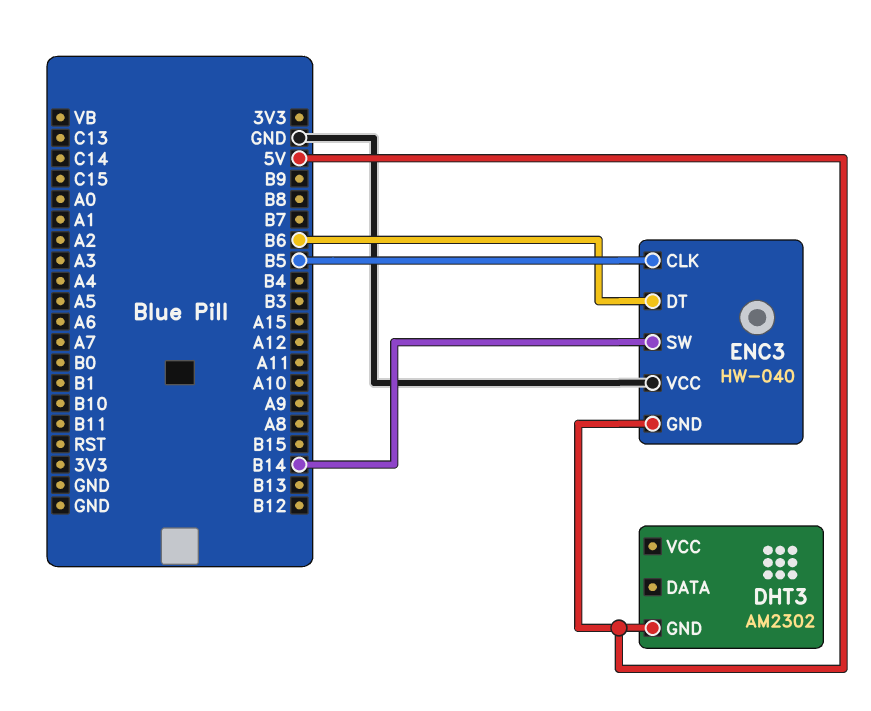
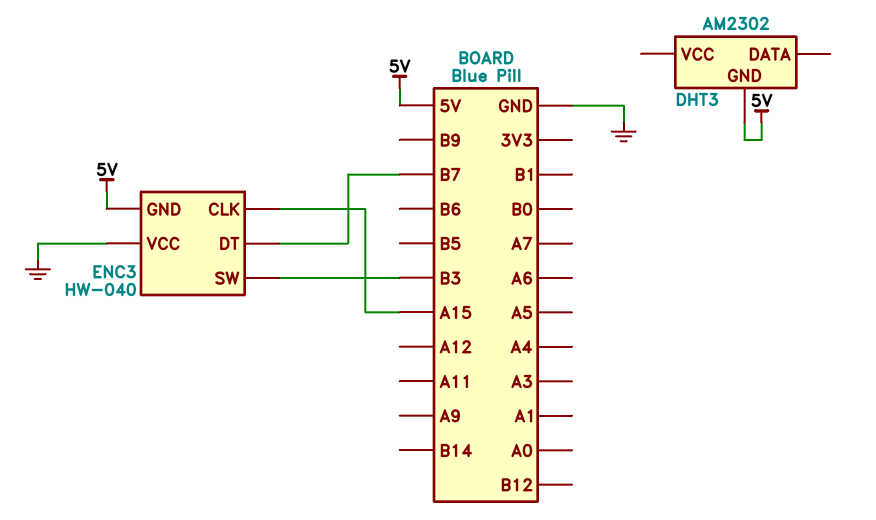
ENC3 pin CLK: B5 -> A15
ENC3 pin DT: B6 -> B7
ENC3 pin SW: B14 -> B3

